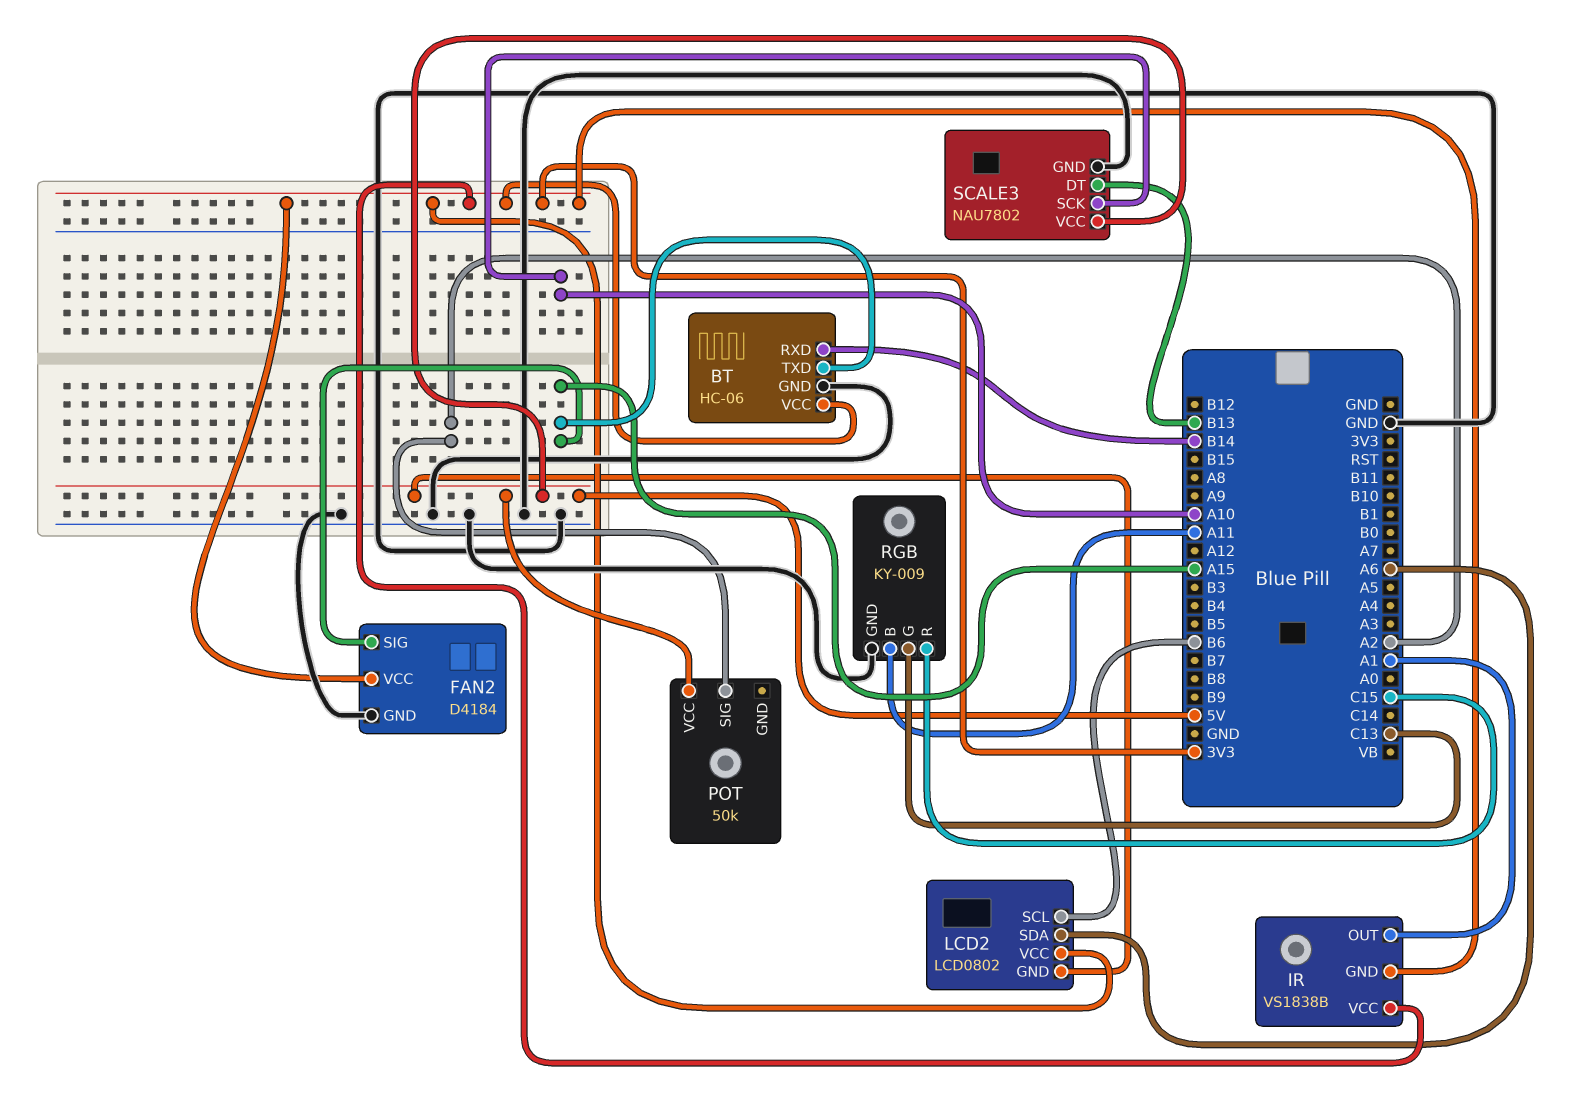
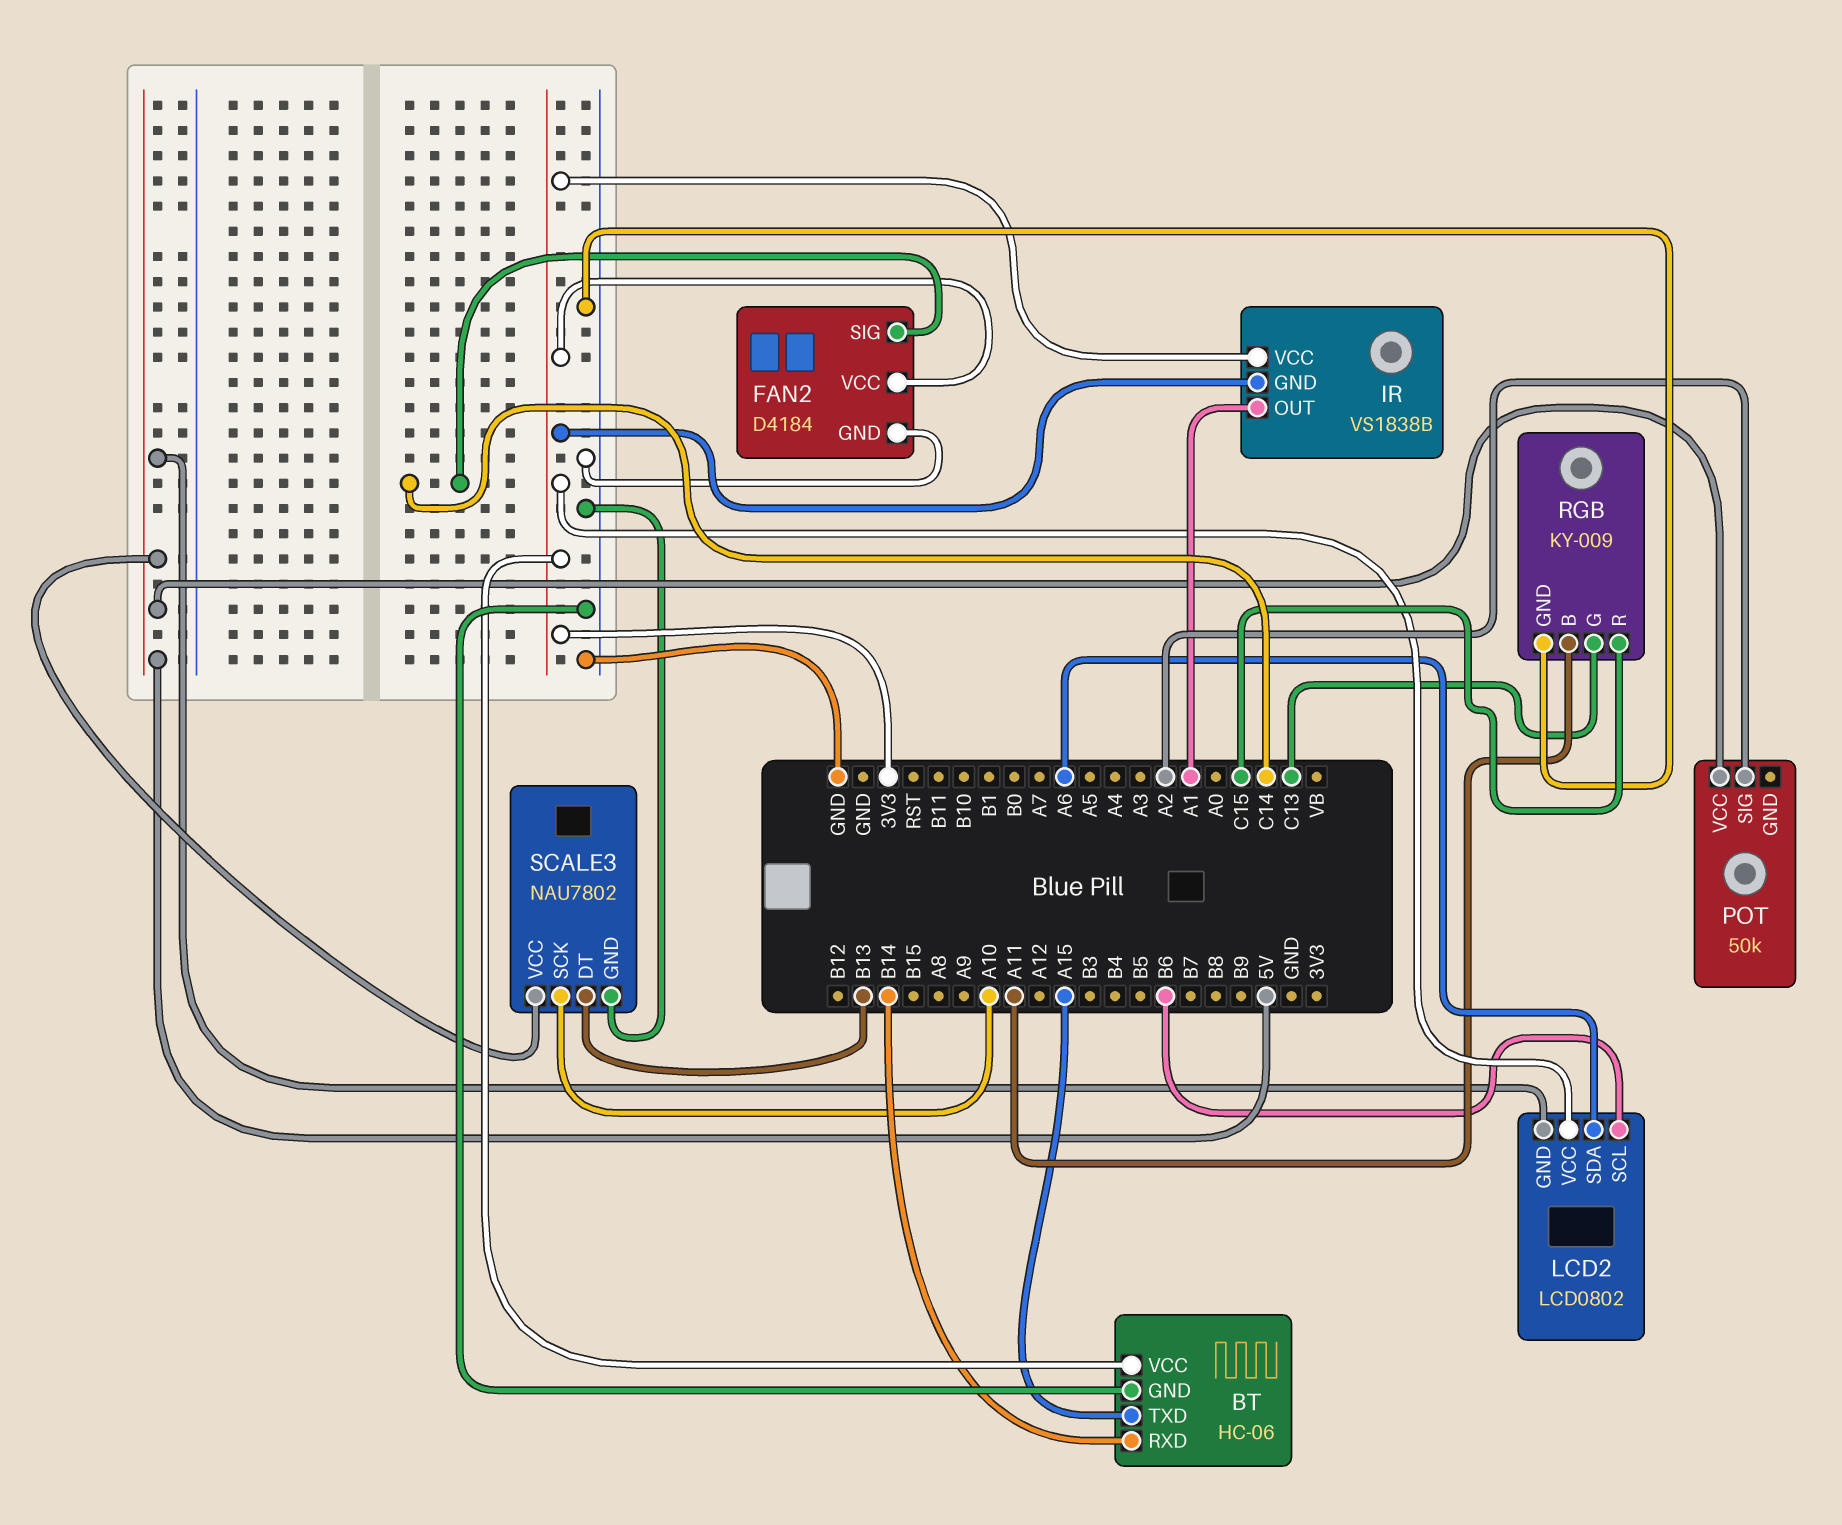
FAN2 pin SIG: A15 -> C14

